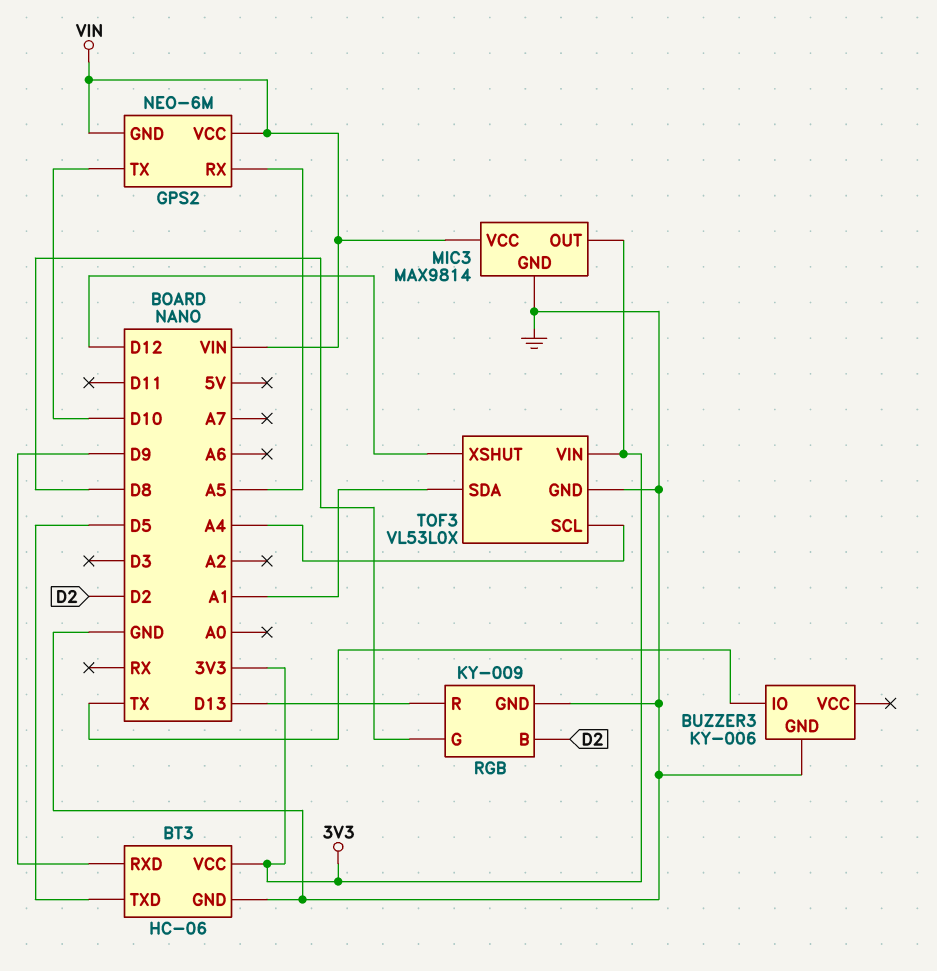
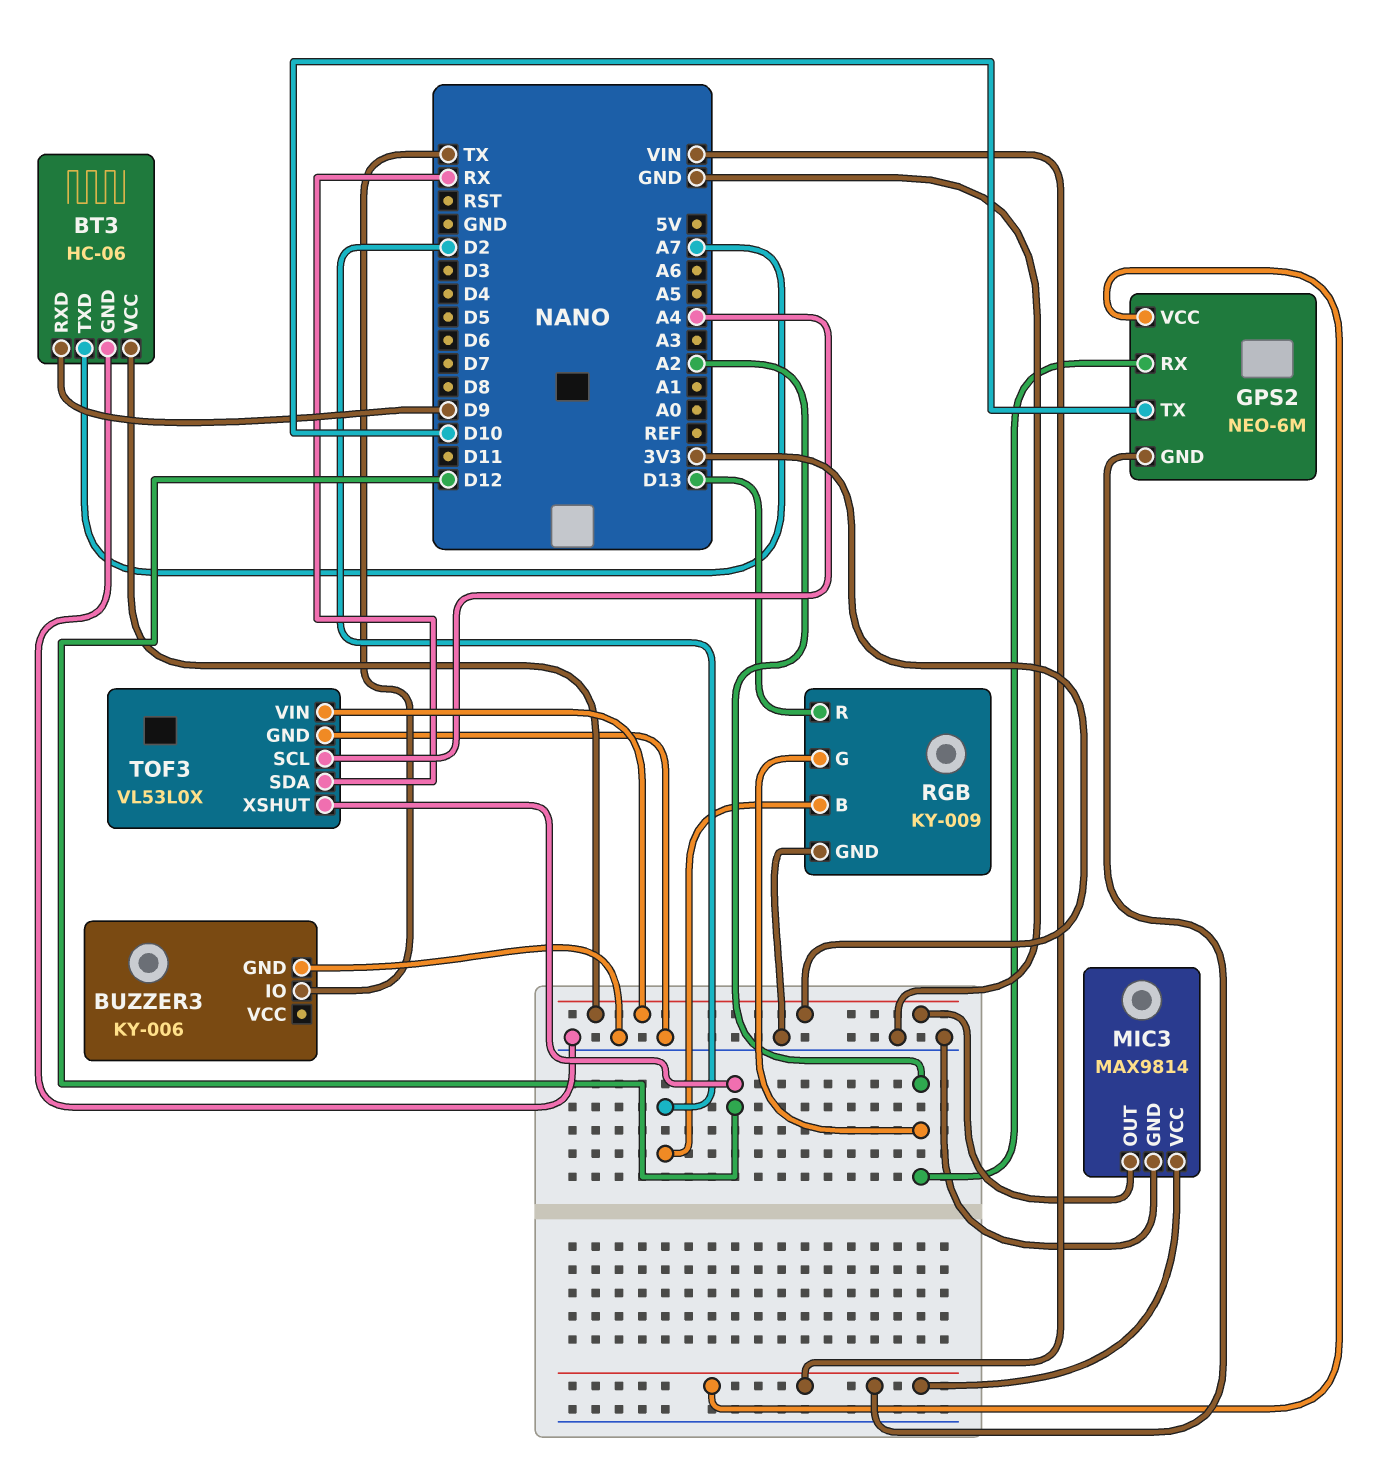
BT3 pin TXD: D5 -> A7
GPS2 pin RX: A5 -> A2
RGB pin G: D8 -> A2
TOF3 pin SDA: A1 -> RX

